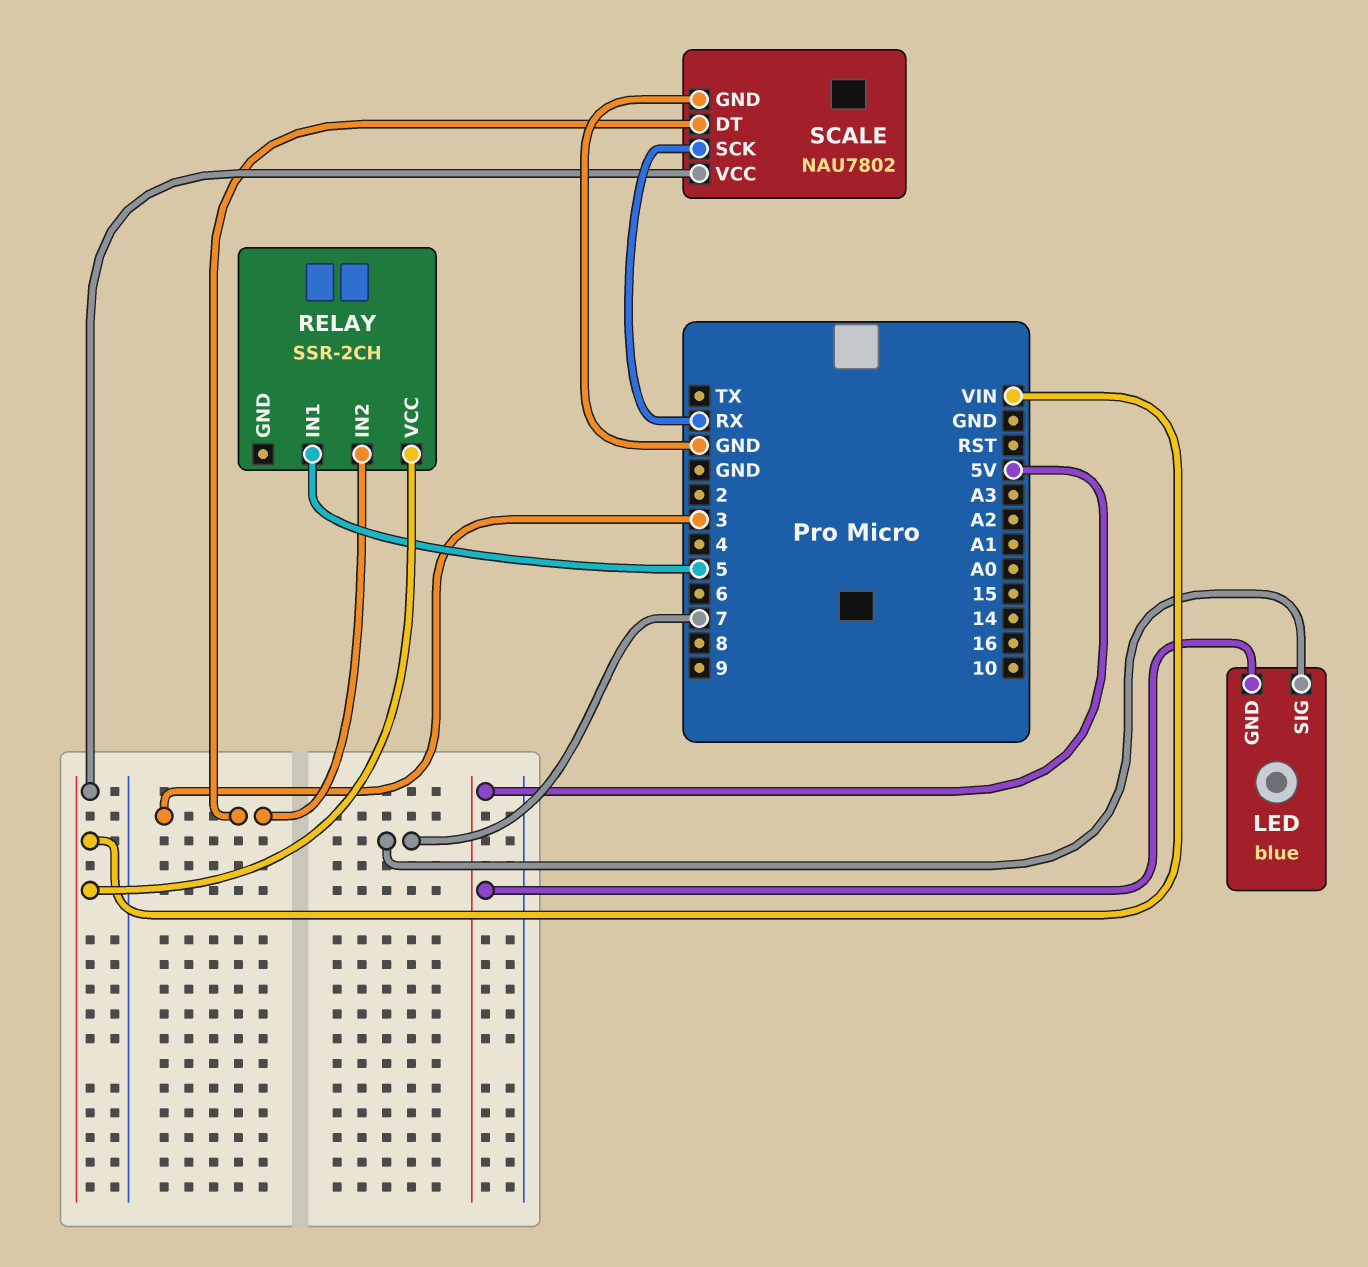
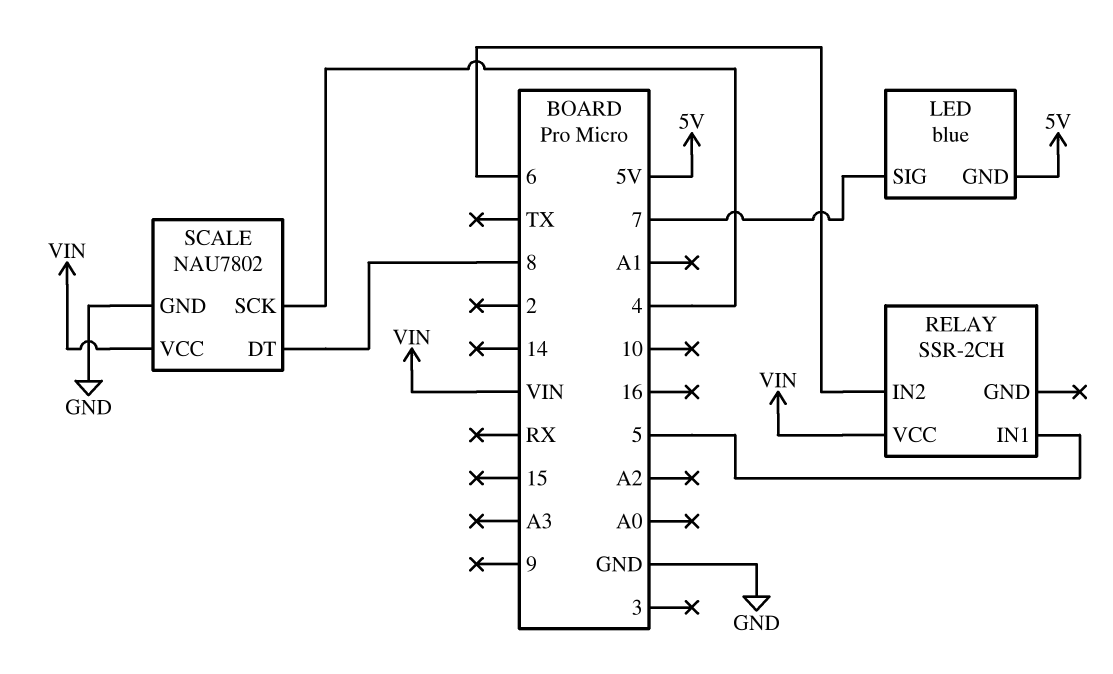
RELAY pin IN2: 3 -> 6
SCALE pin DT: 3 -> 8
SCALE pin SCK: RX -> 4

